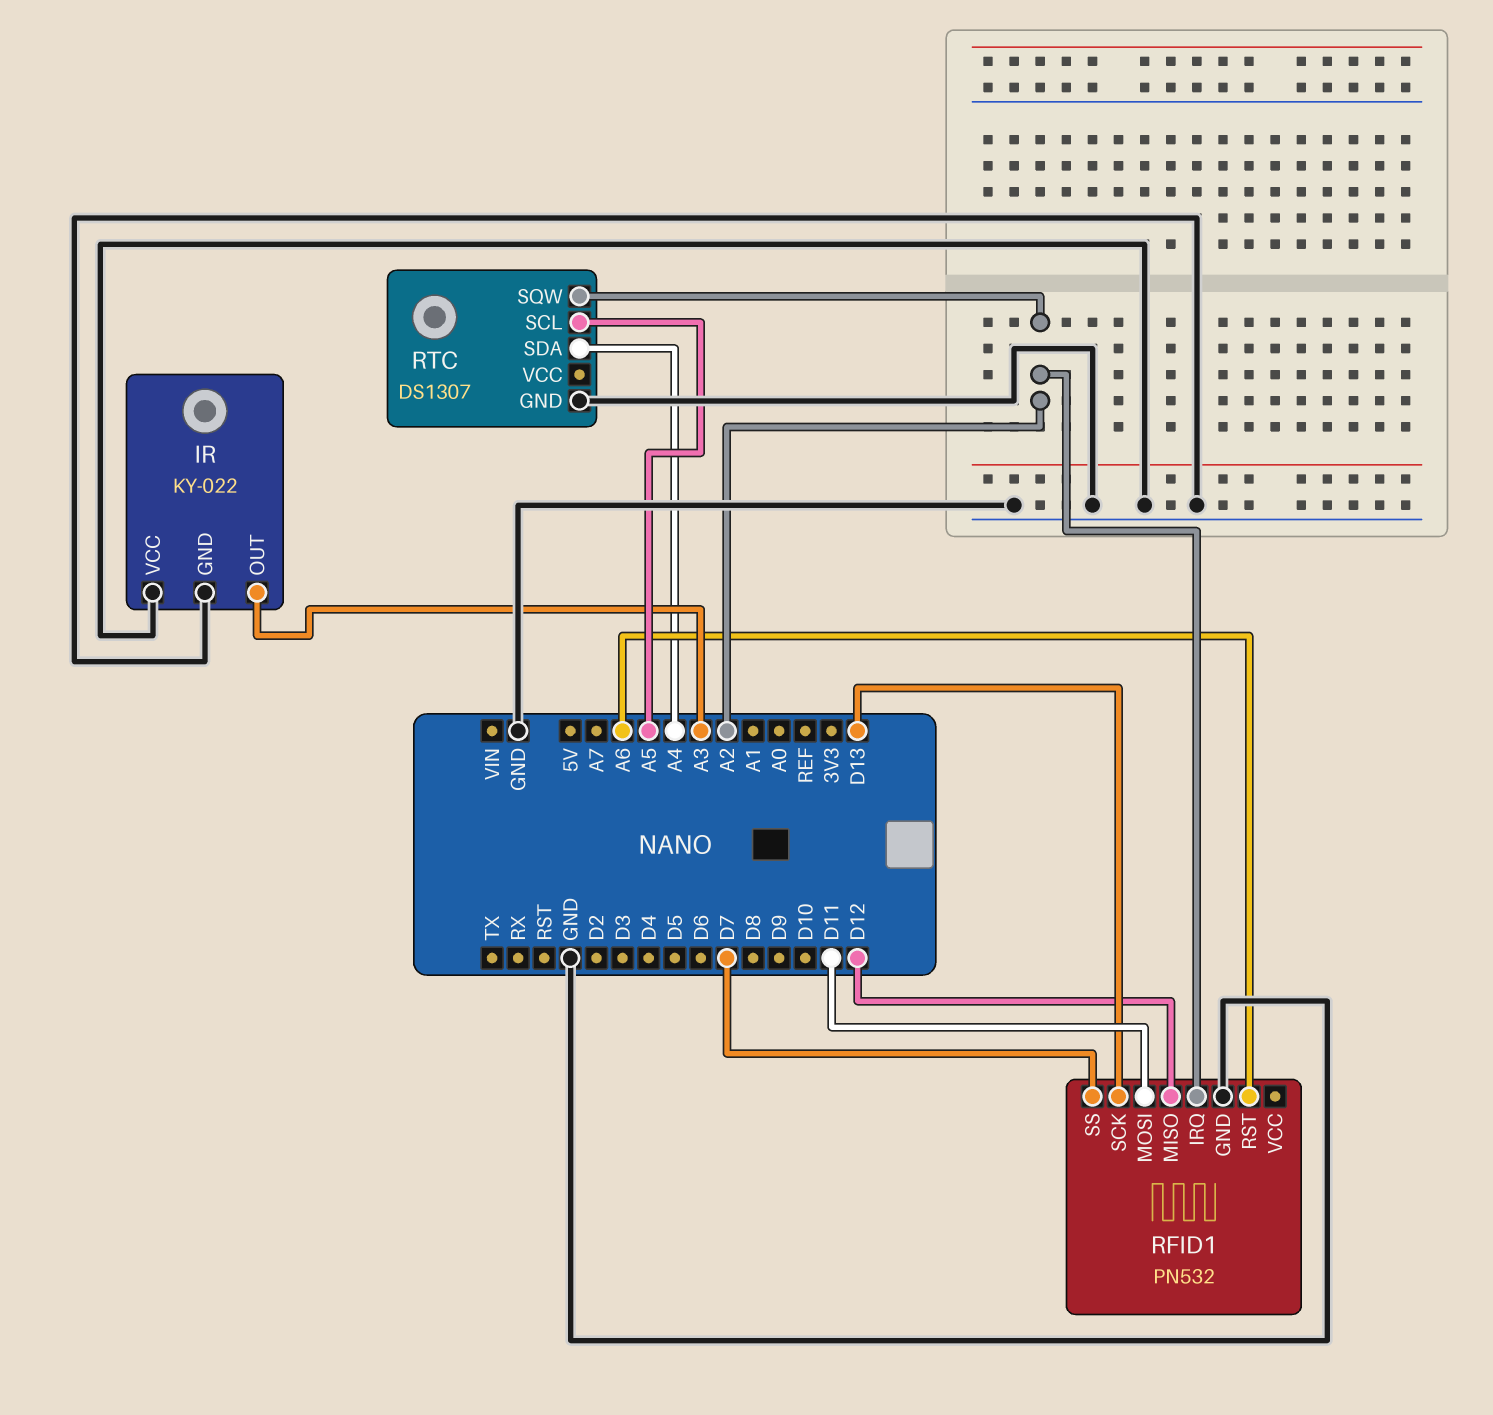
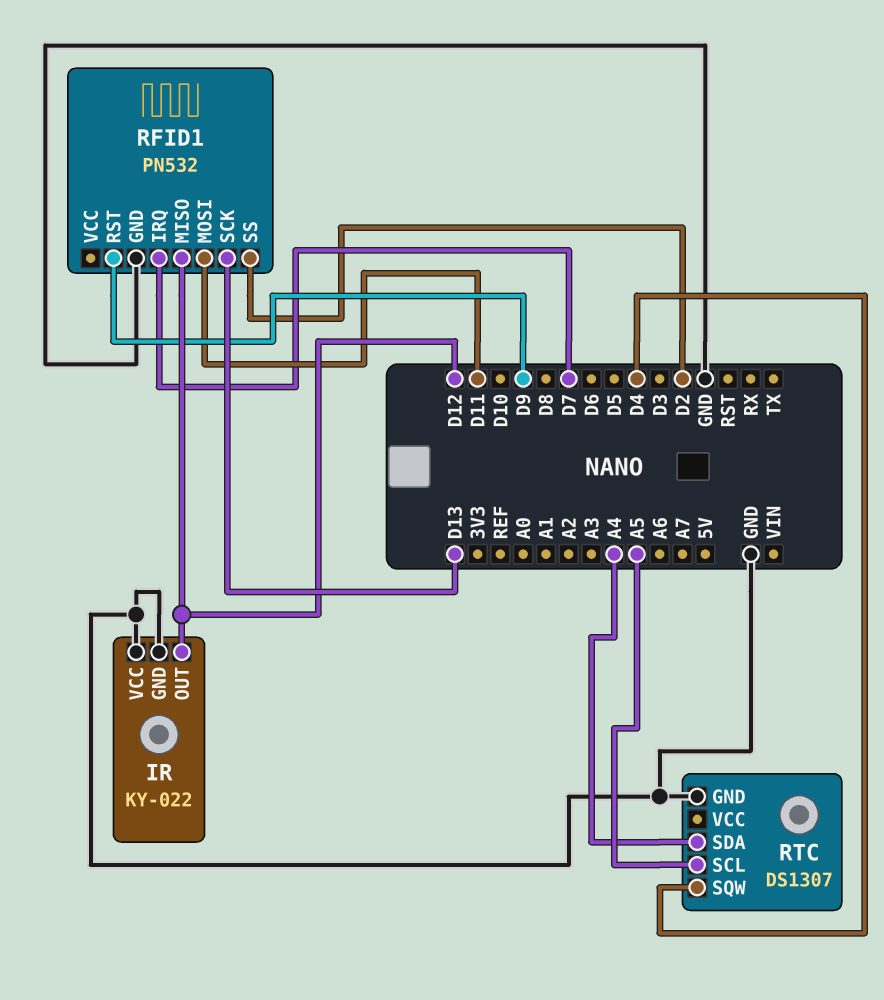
IR pin OUT: A3 -> D12
RFID1 pin IRQ: A2 -> D7
RFID1 pin RST: A6 -> D9
RFID1 pin SS: D7 -> D2
RTC pin SQW: A2 -> D4

